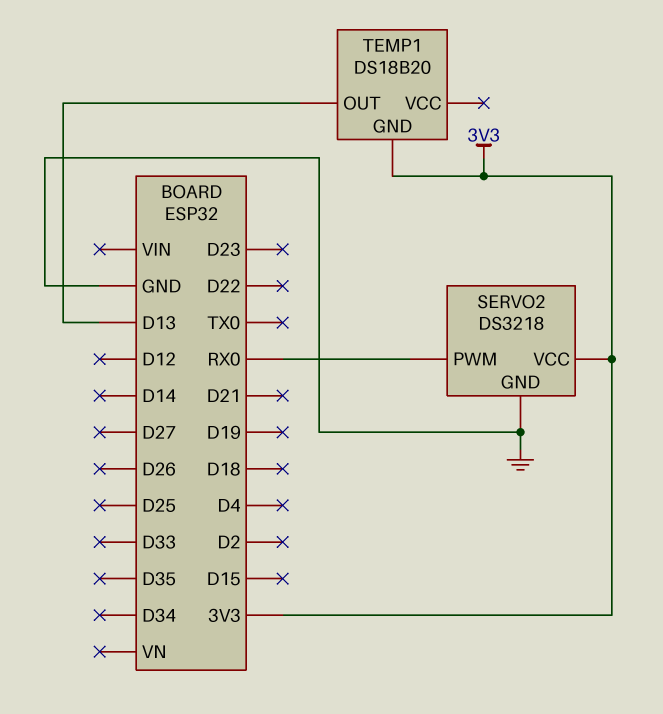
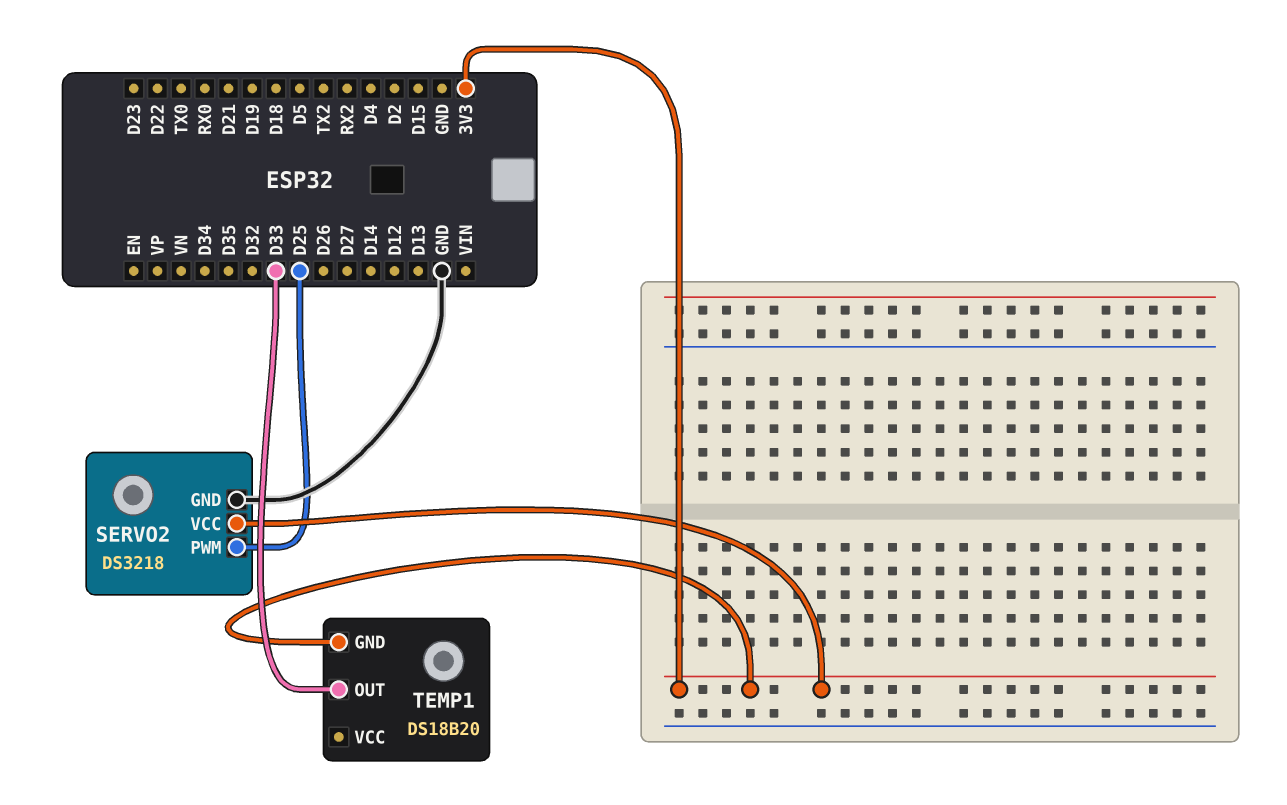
SERVO2 pin PWM: RX0 -> D25
TEMP1 pin OUT: D13 -> D33

